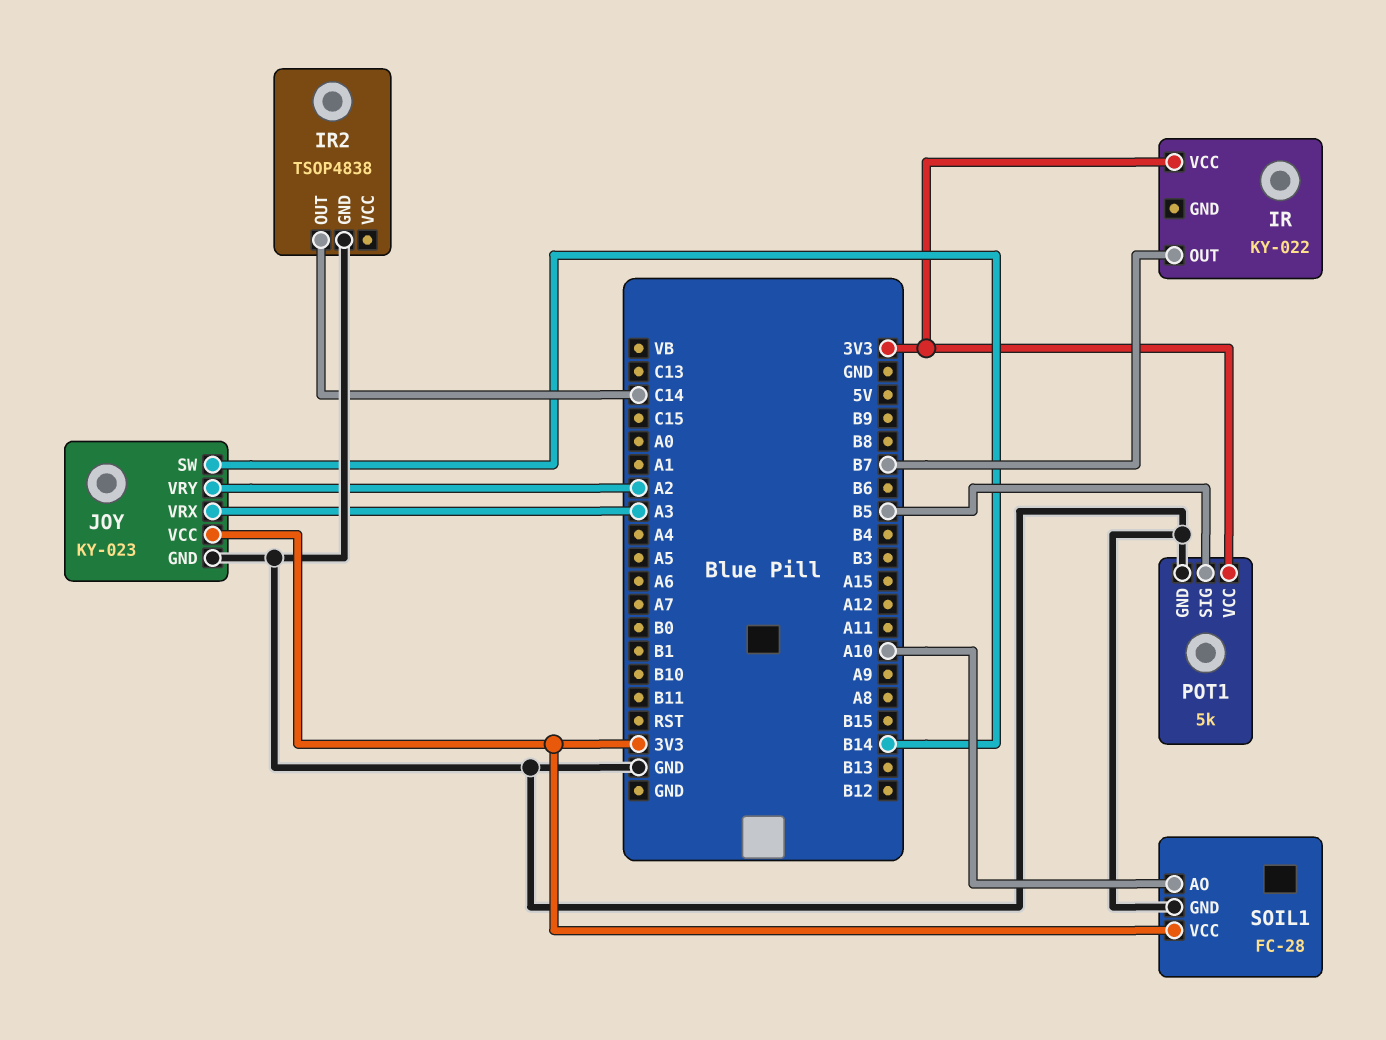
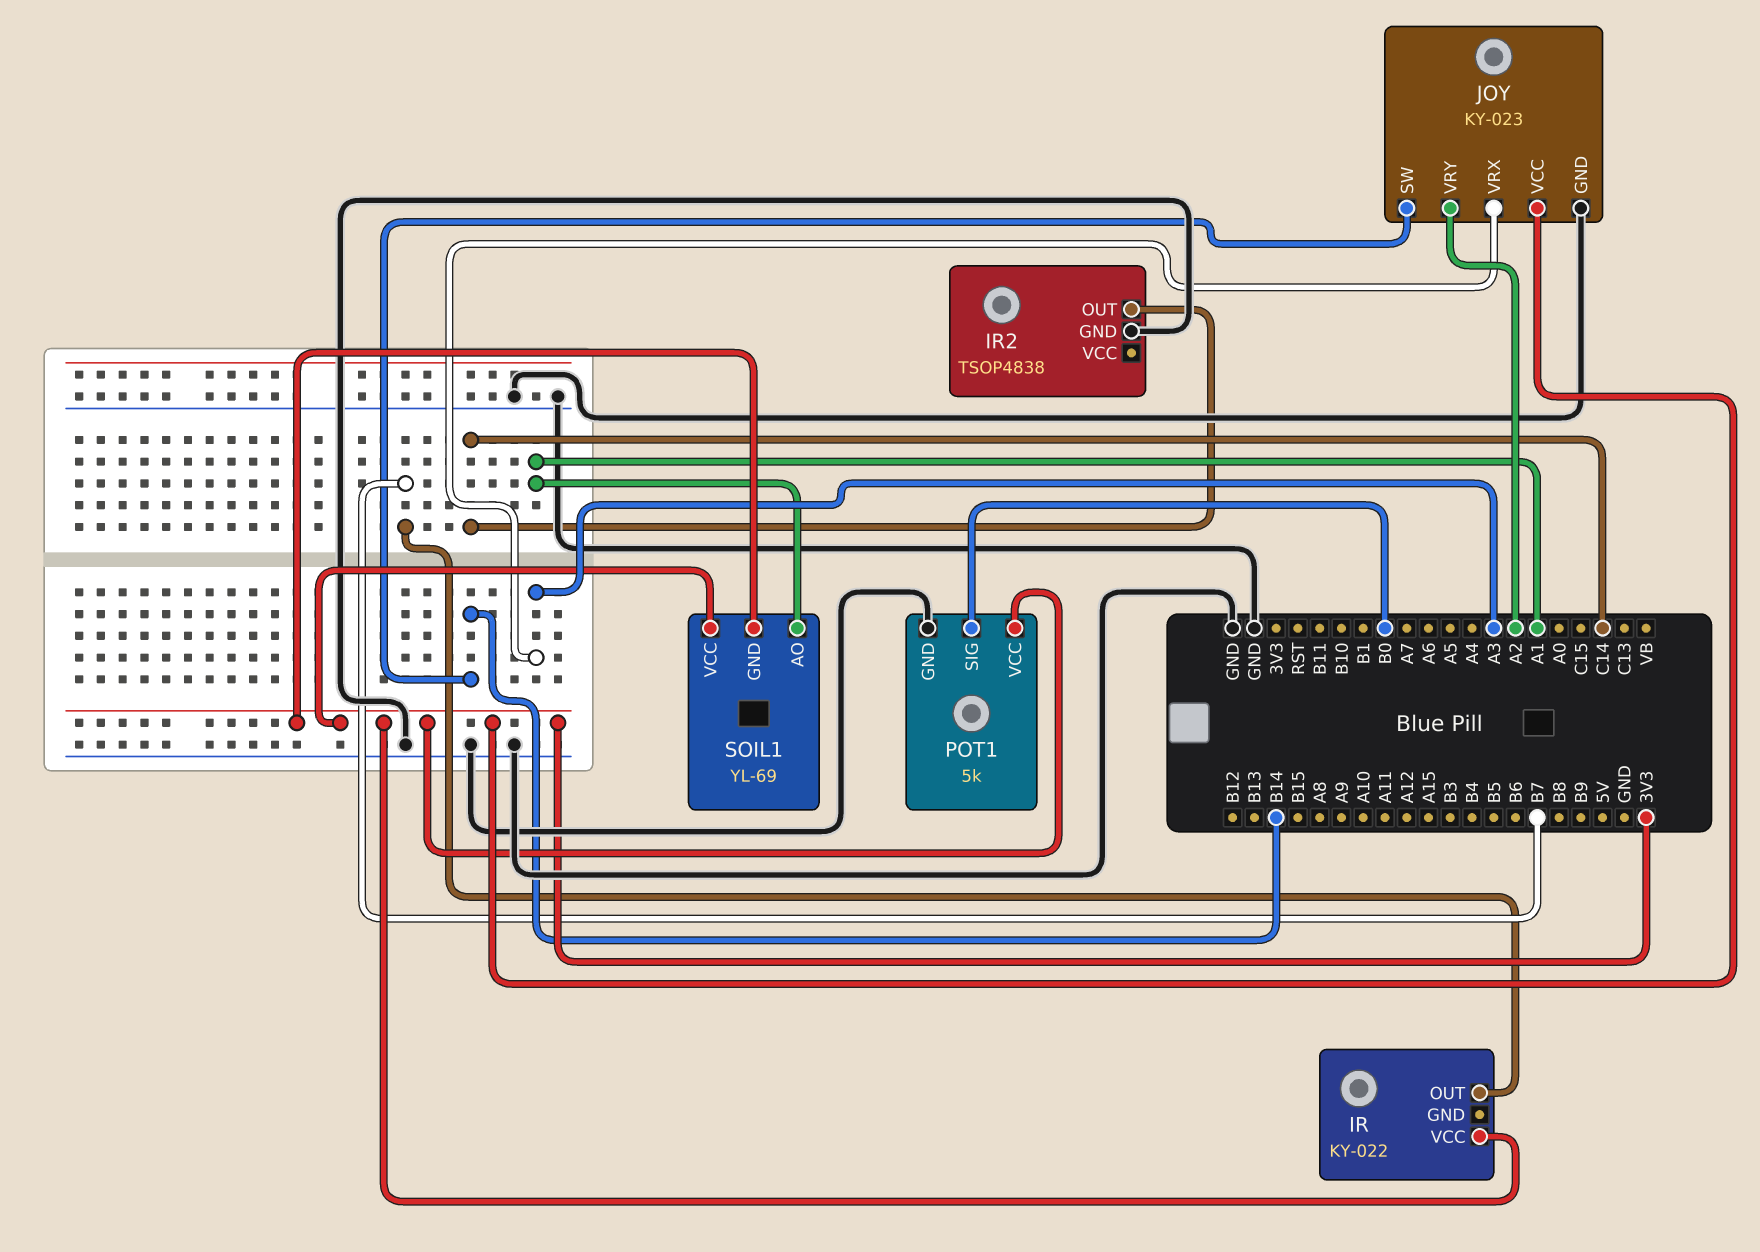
POT1 pin SIG: B5 -> B0
SOIL1: FC-28 -> YL-69
SOIL1 pin AO: A10 -> A1
SOIL1 pin GND: GND -> 3V3

